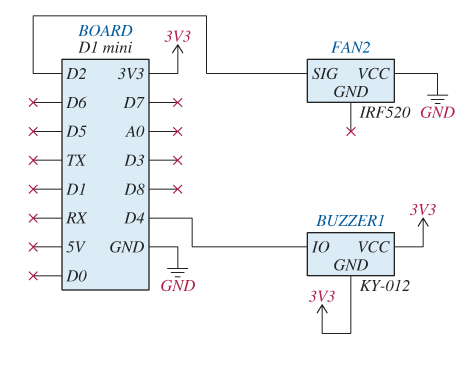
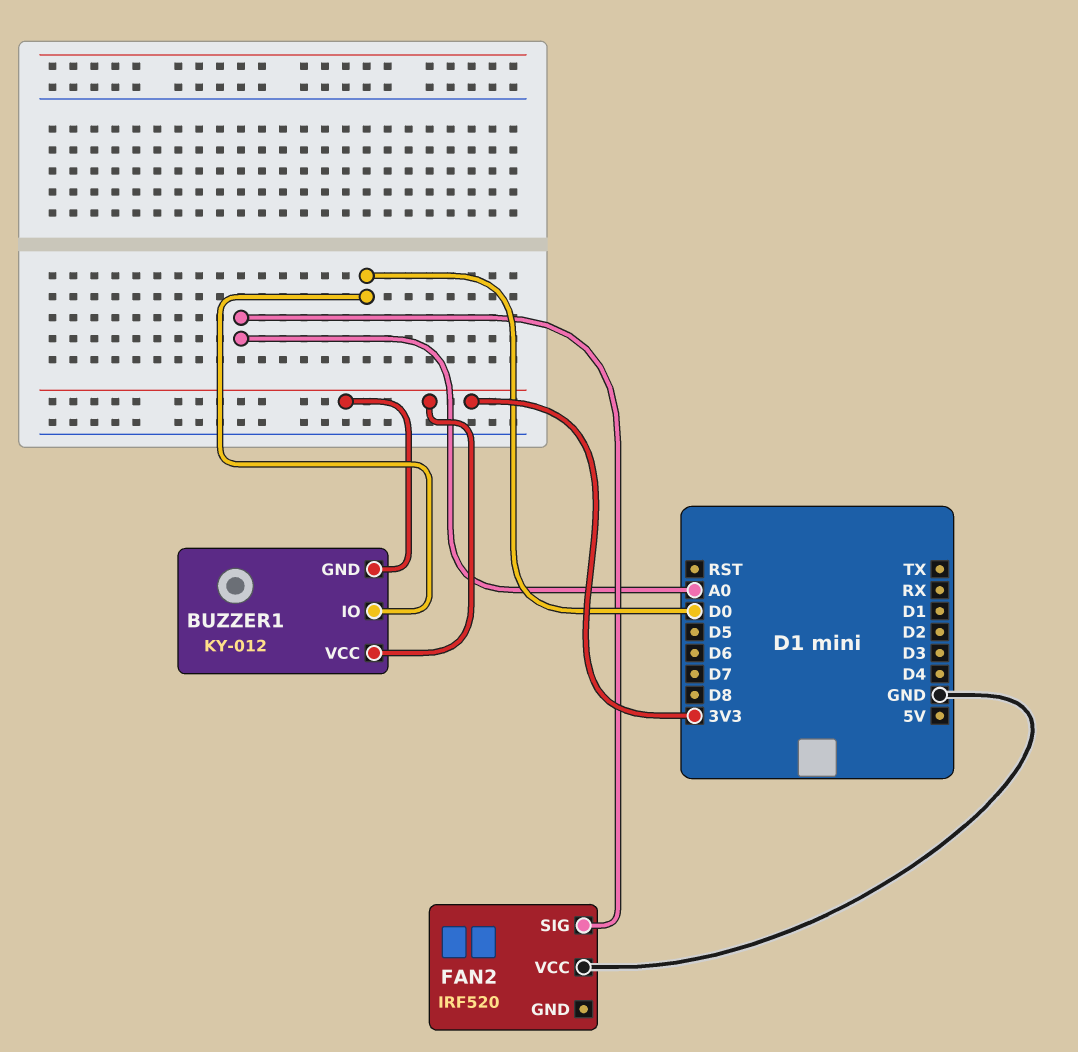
BUZZER1 pin IO: D4 -> D0
FAN2 pin SIG: D2 -> A0

